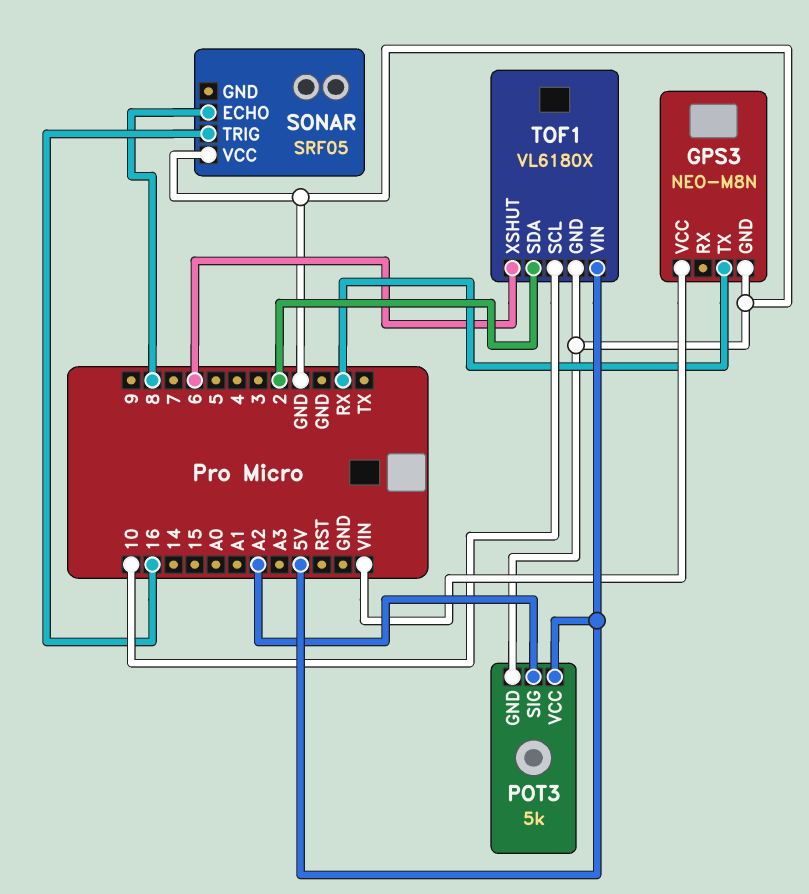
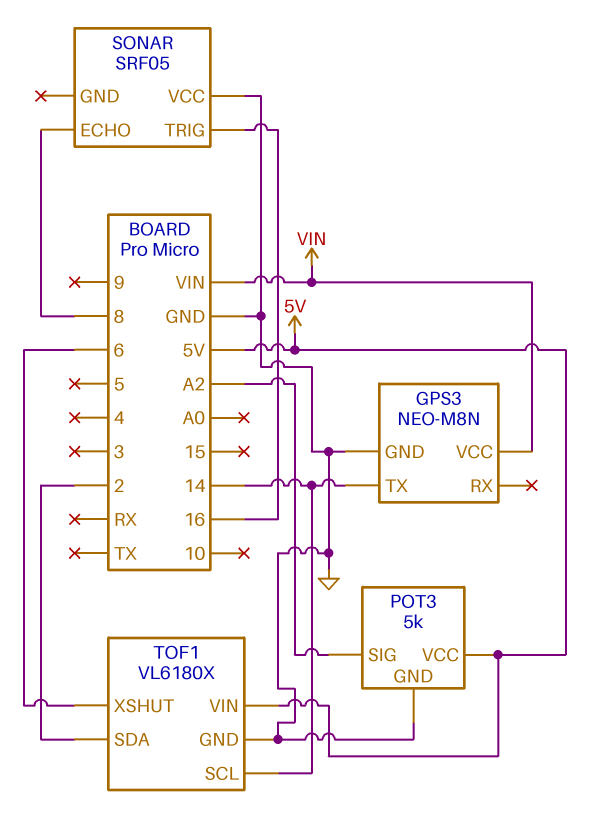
GPS3 pin TX: RX -> 14
TOF1 pin SCL: 10 -> 14

